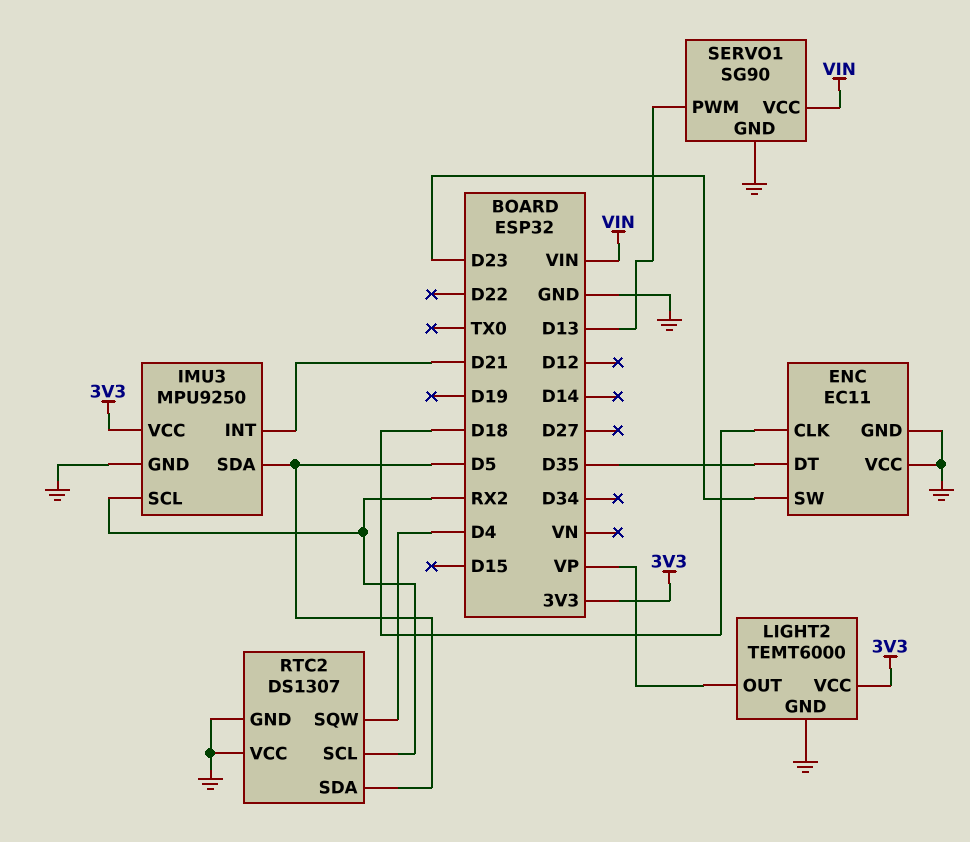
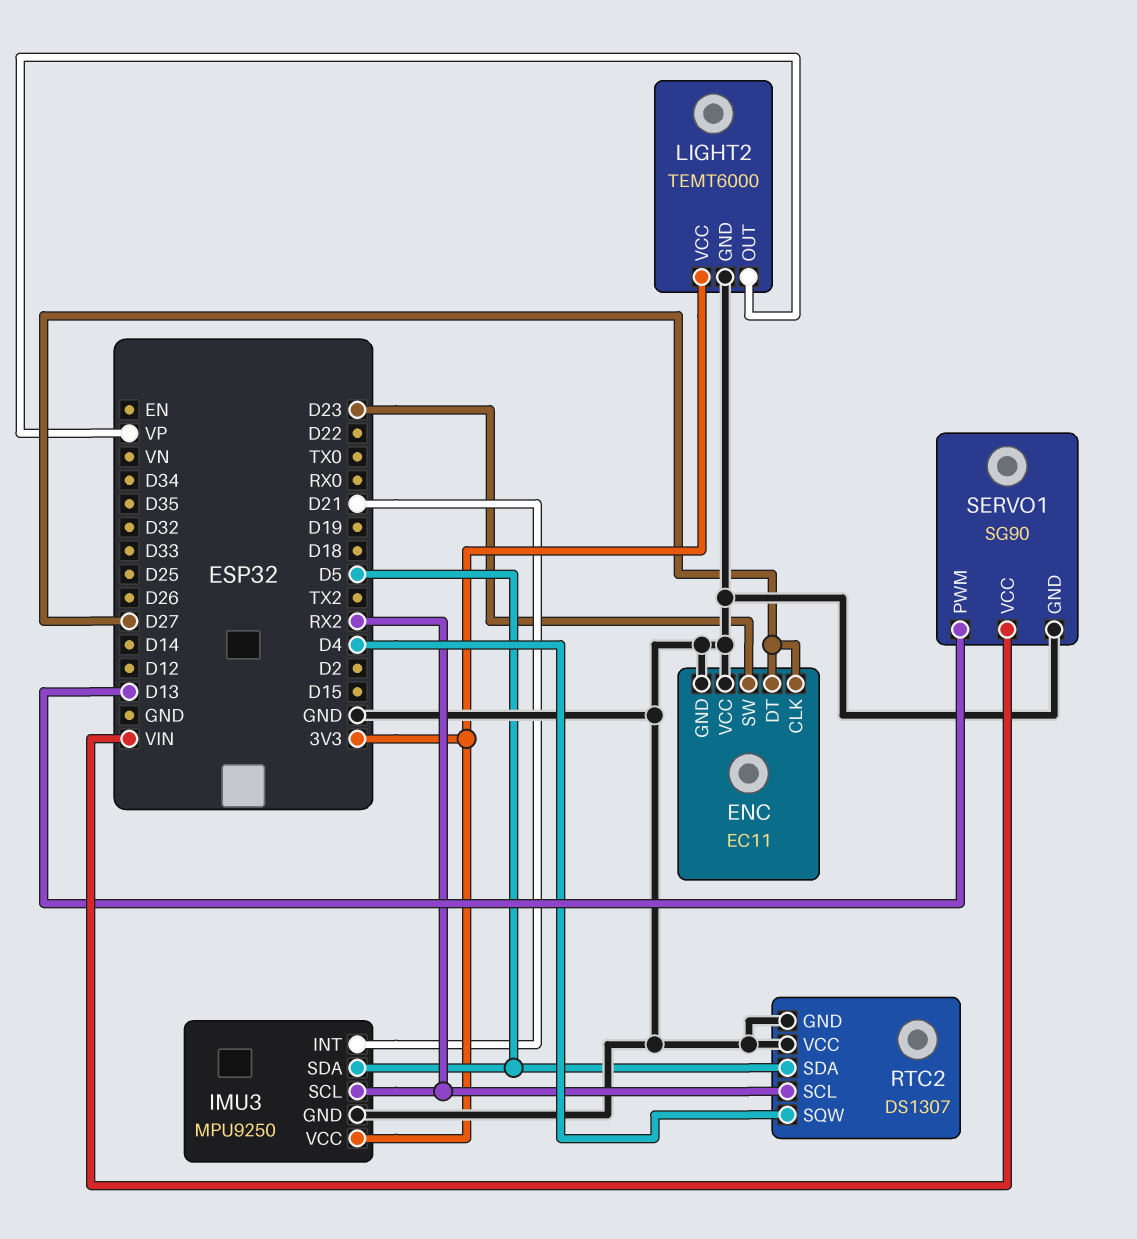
ENC pin CLK: D18 -> D27
ENC pin DT: D35 -> D27

